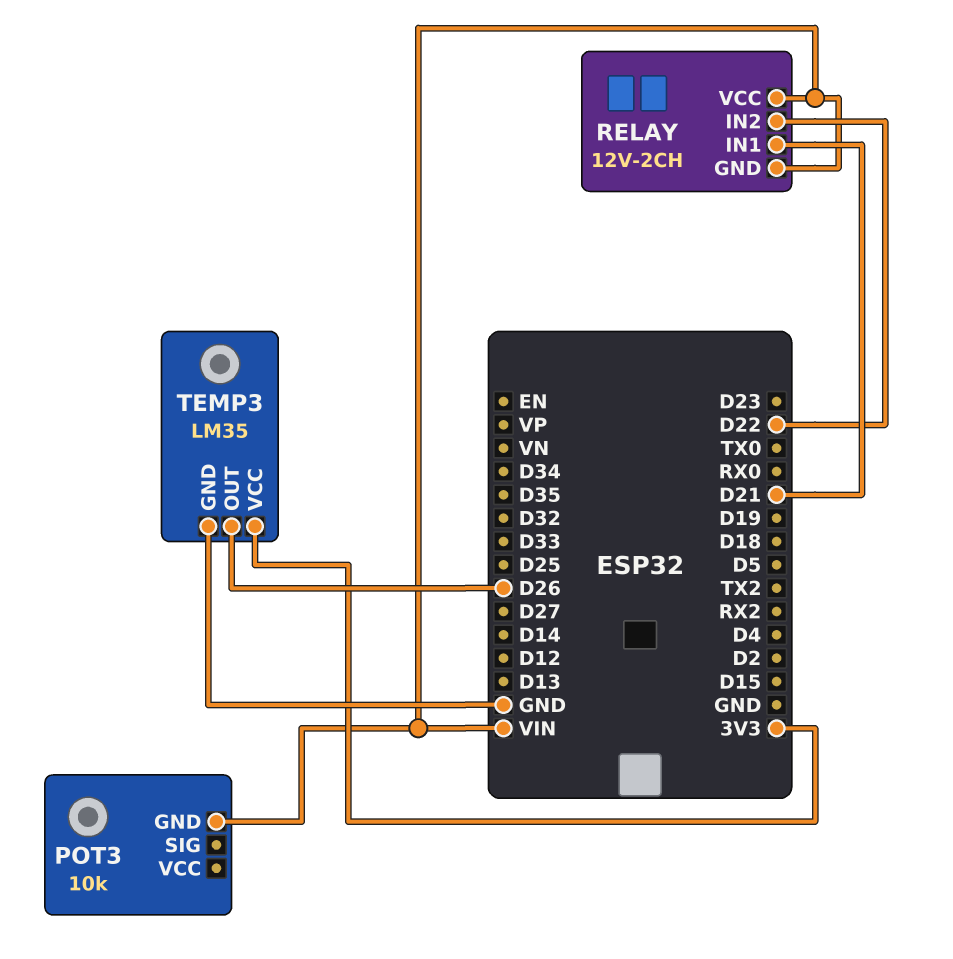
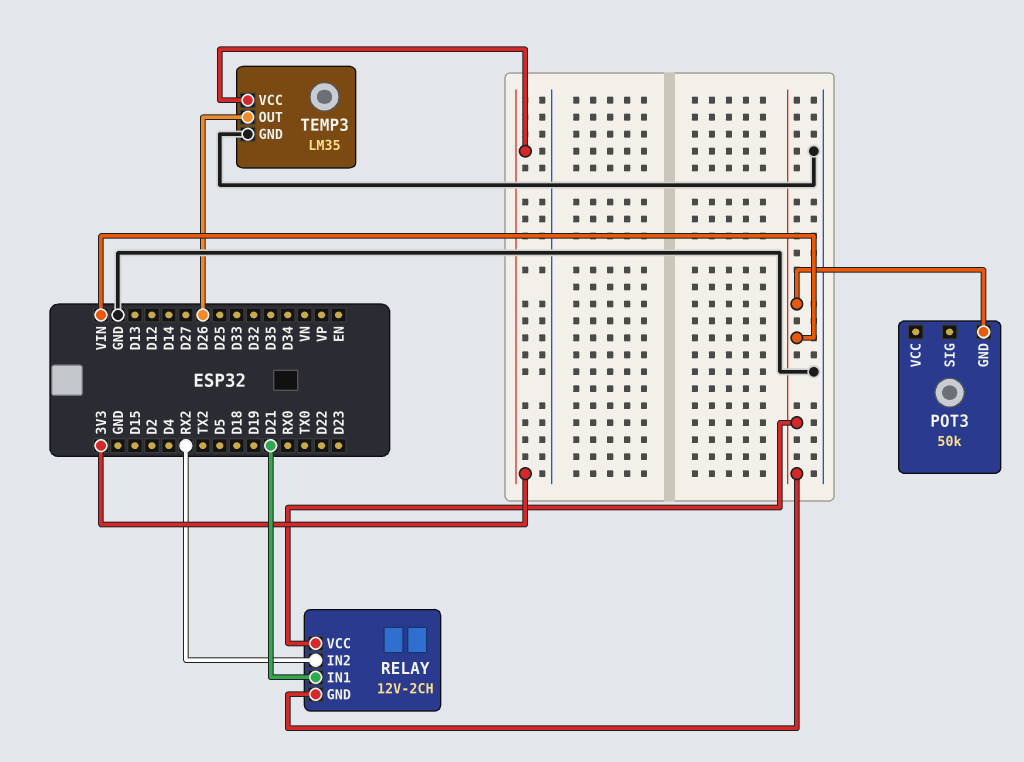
POT3: 10k -> 50k
RELAY pin IN2: D22 -> RX2

